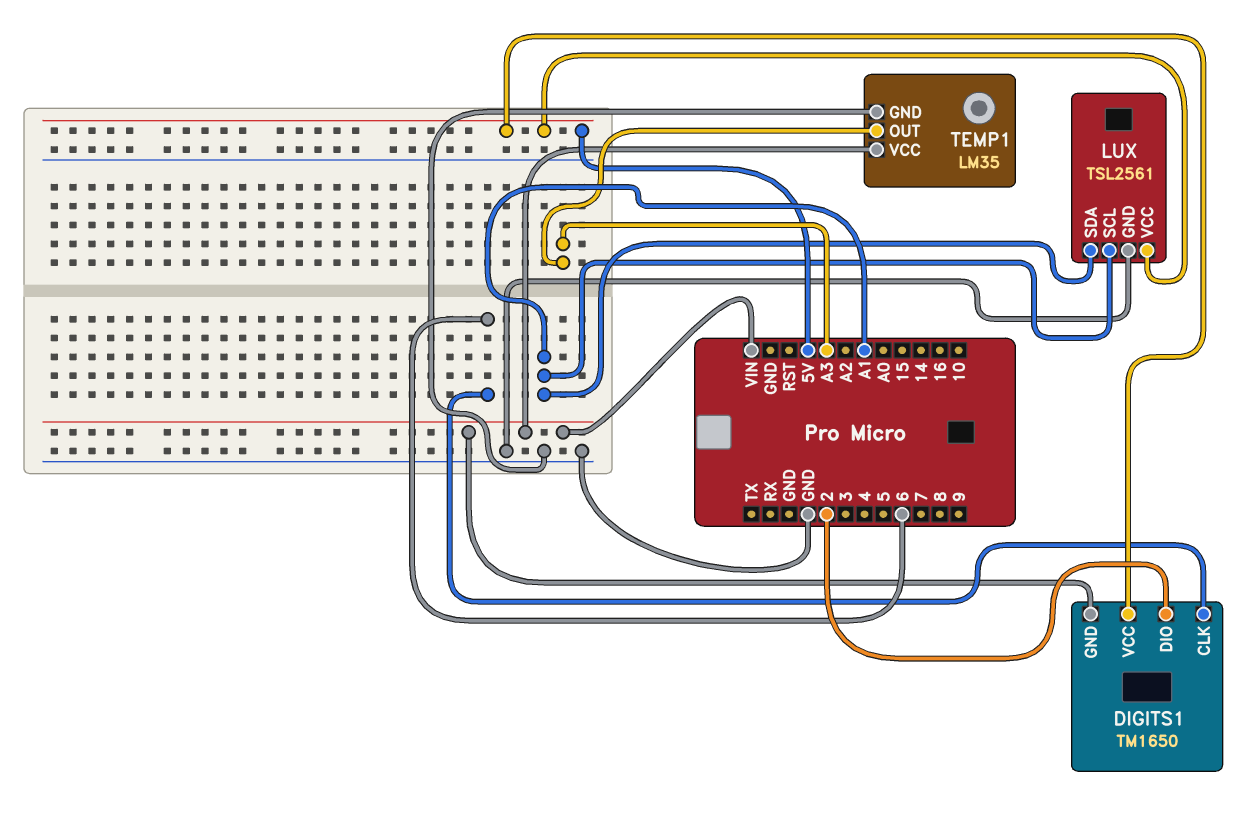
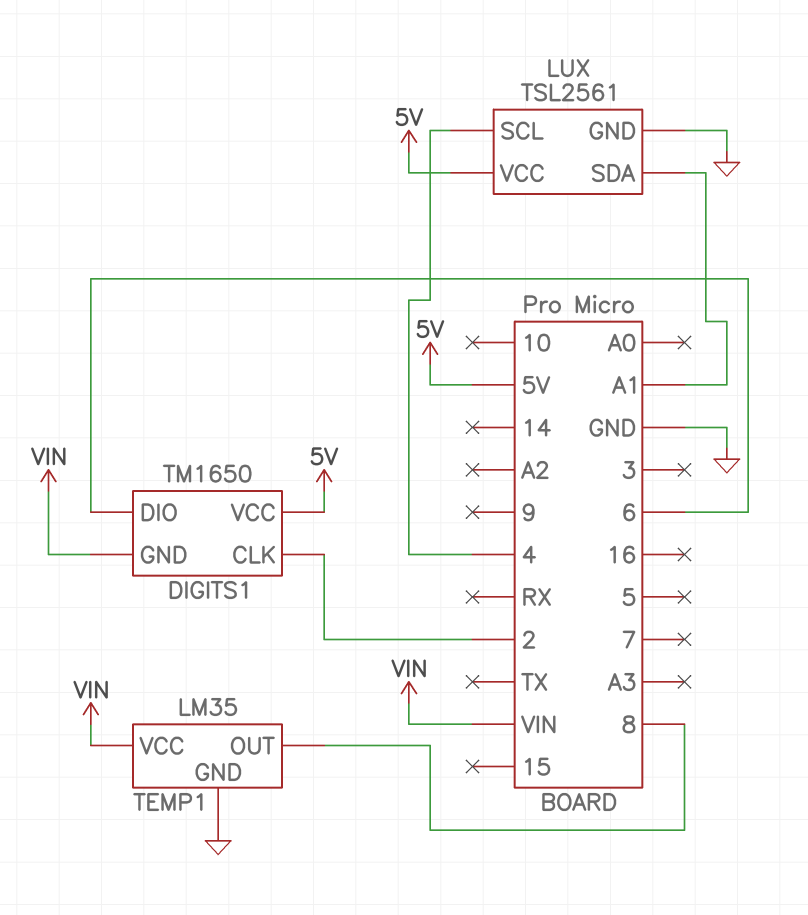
DIGITS1 pin CLK: 6 -> 2
DIGITS1 pin DIO: 2 -> 6
LUX pin SCL: A1 -> 4
TEMP1 pin OUT: A3 -> 8

